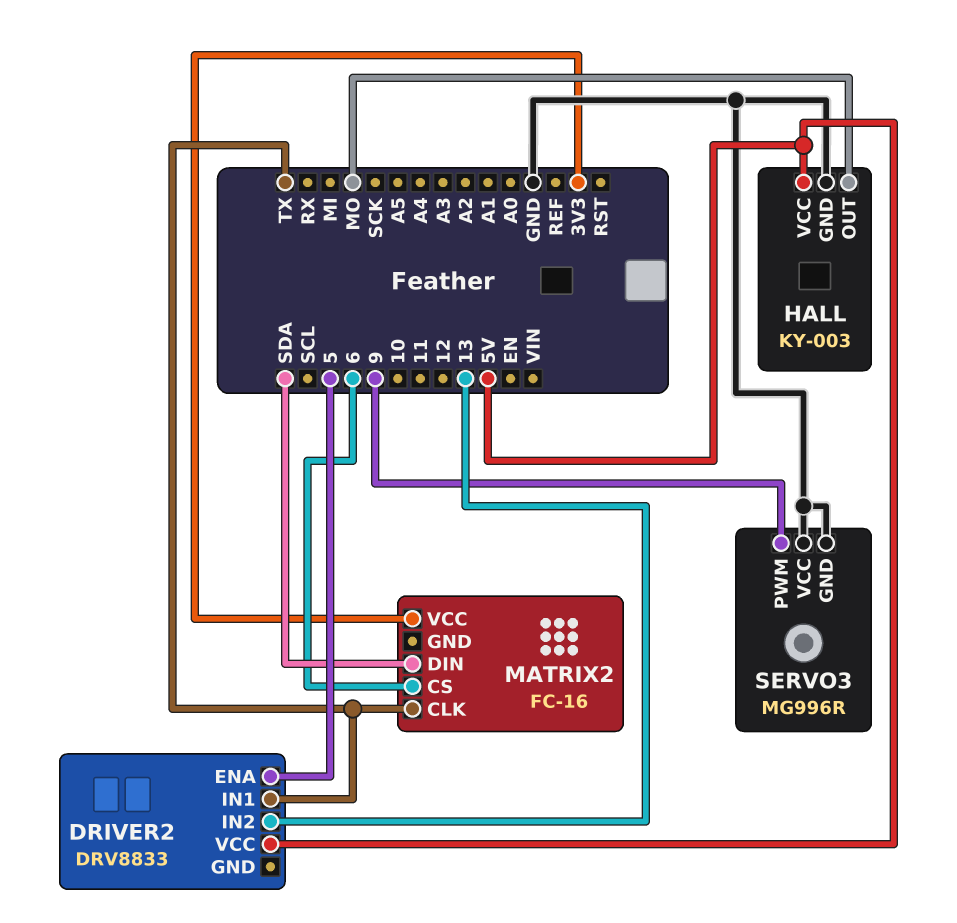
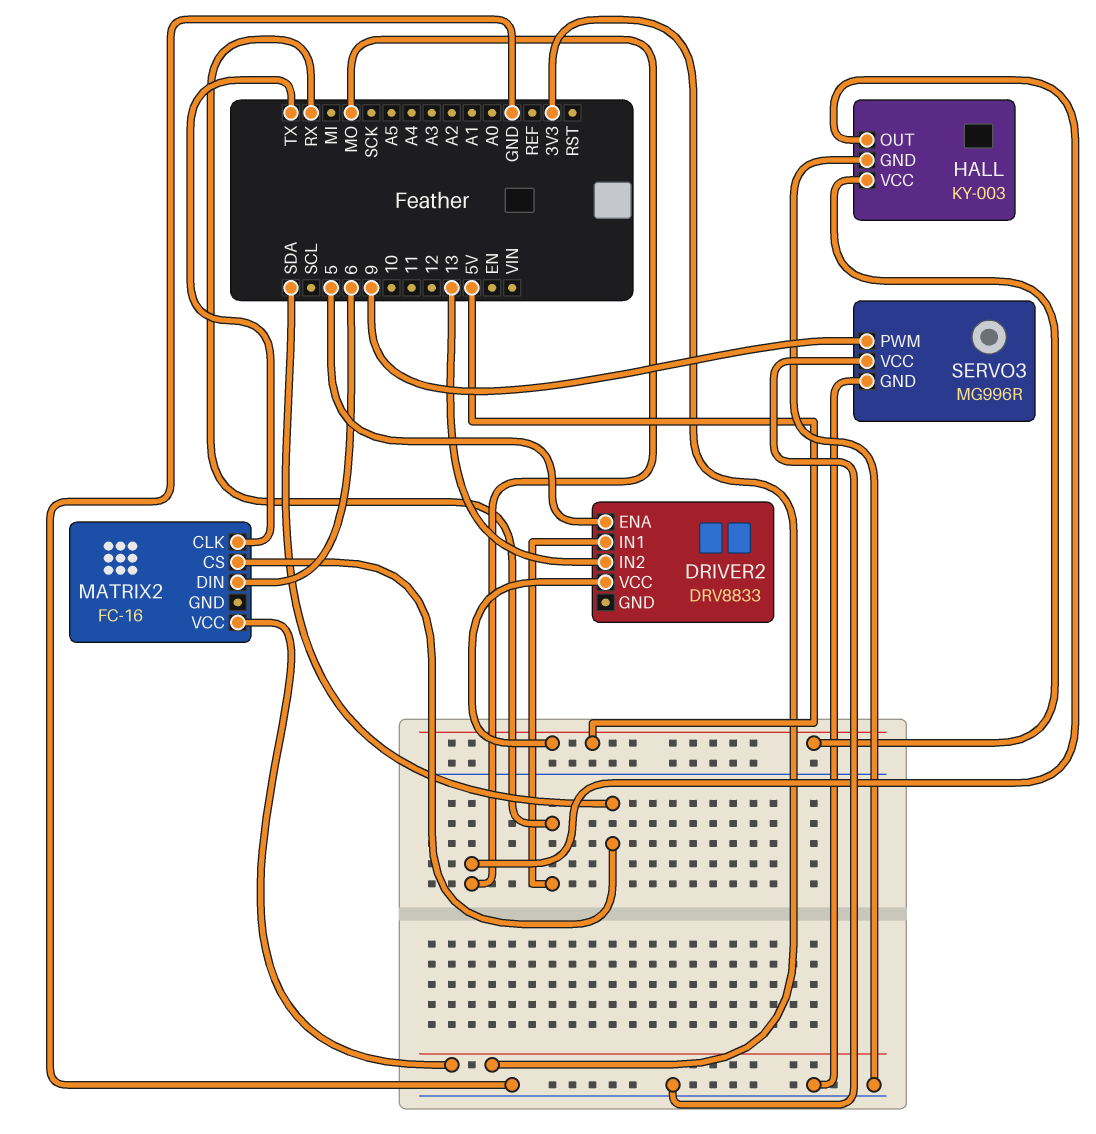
DRIVER2 pin IN1: TX -> RX
MATRIX2 pin CS: 6 -> SDA
MATRIX2 pin DIN: SDA -> 6

